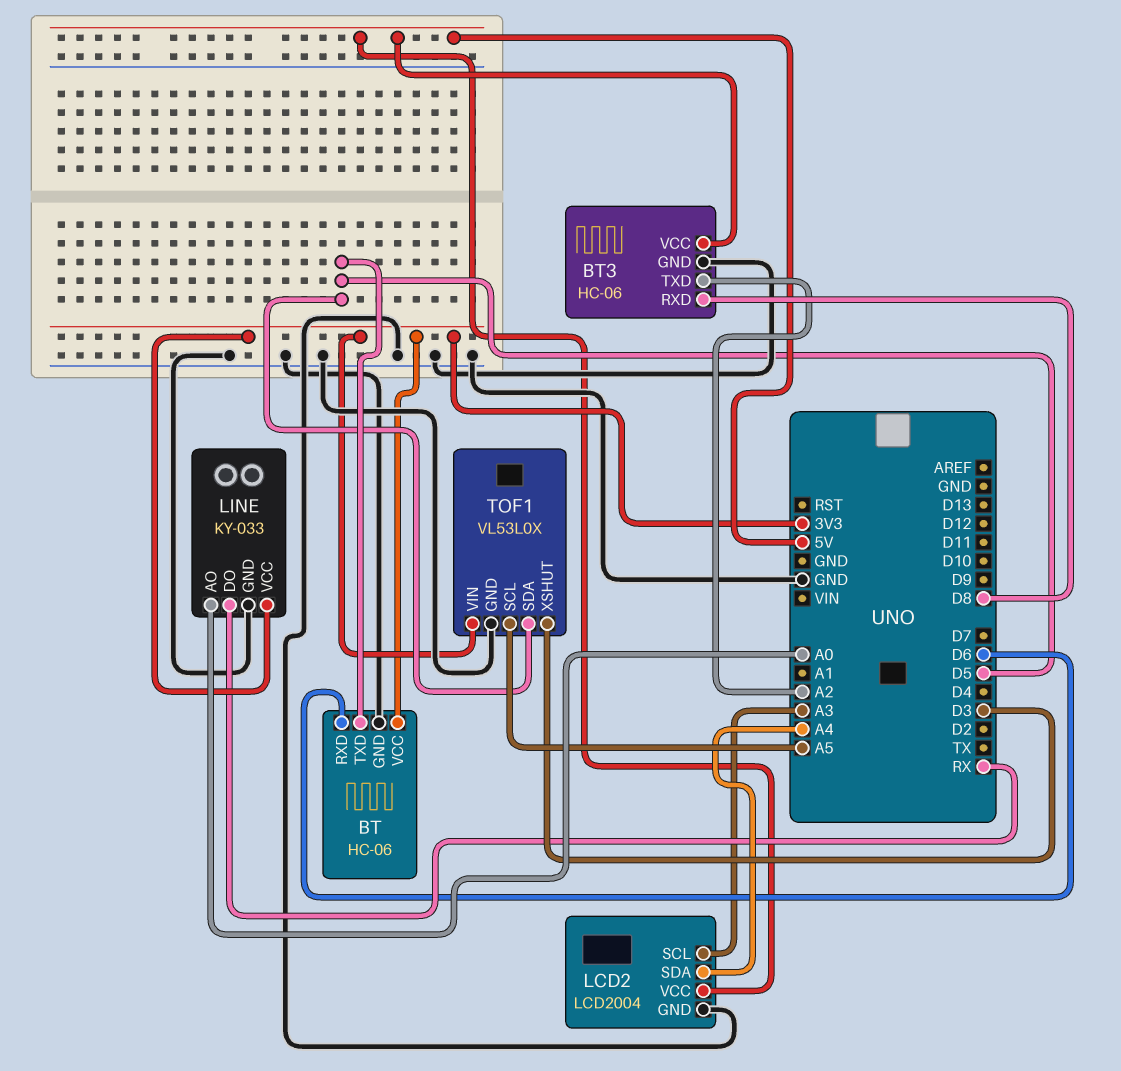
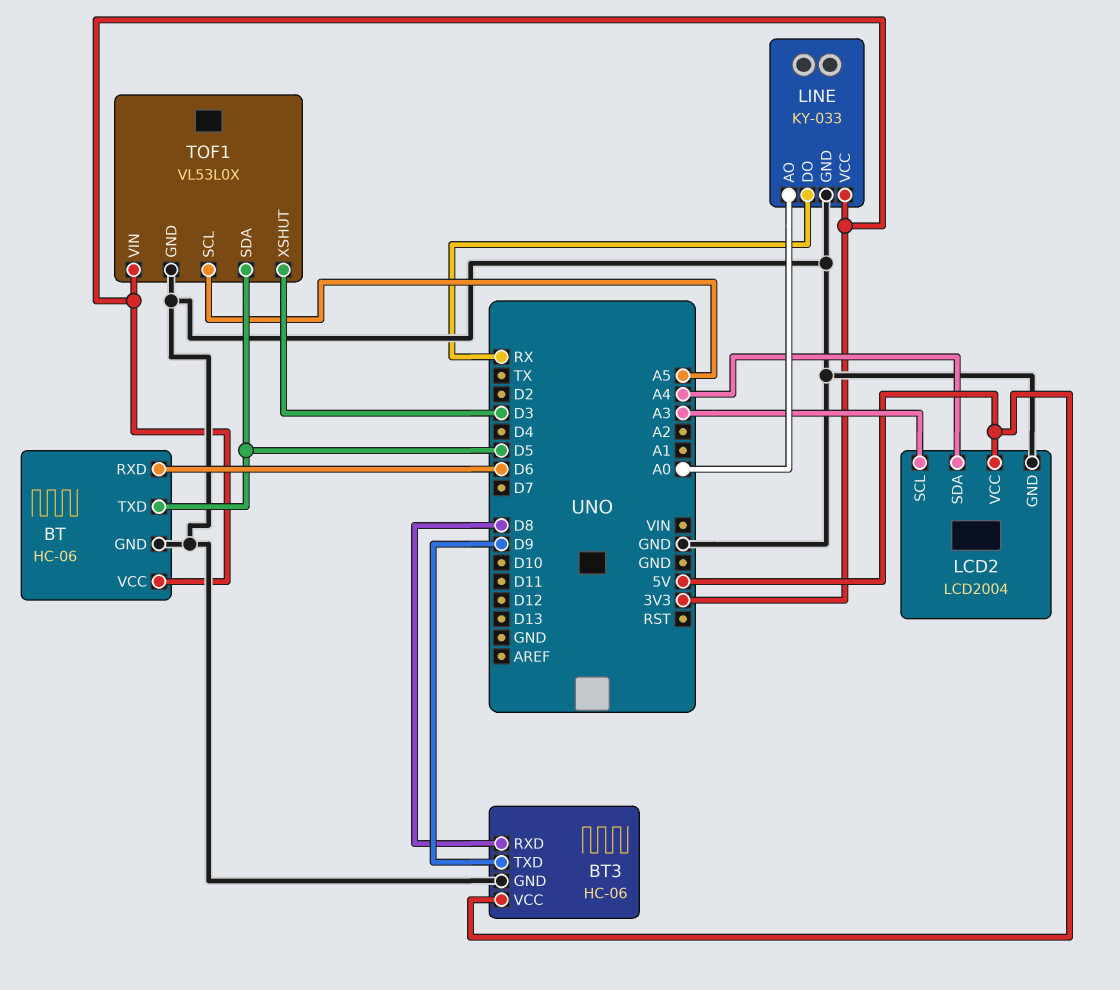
BT3 pin TXD: A2 -> D9

